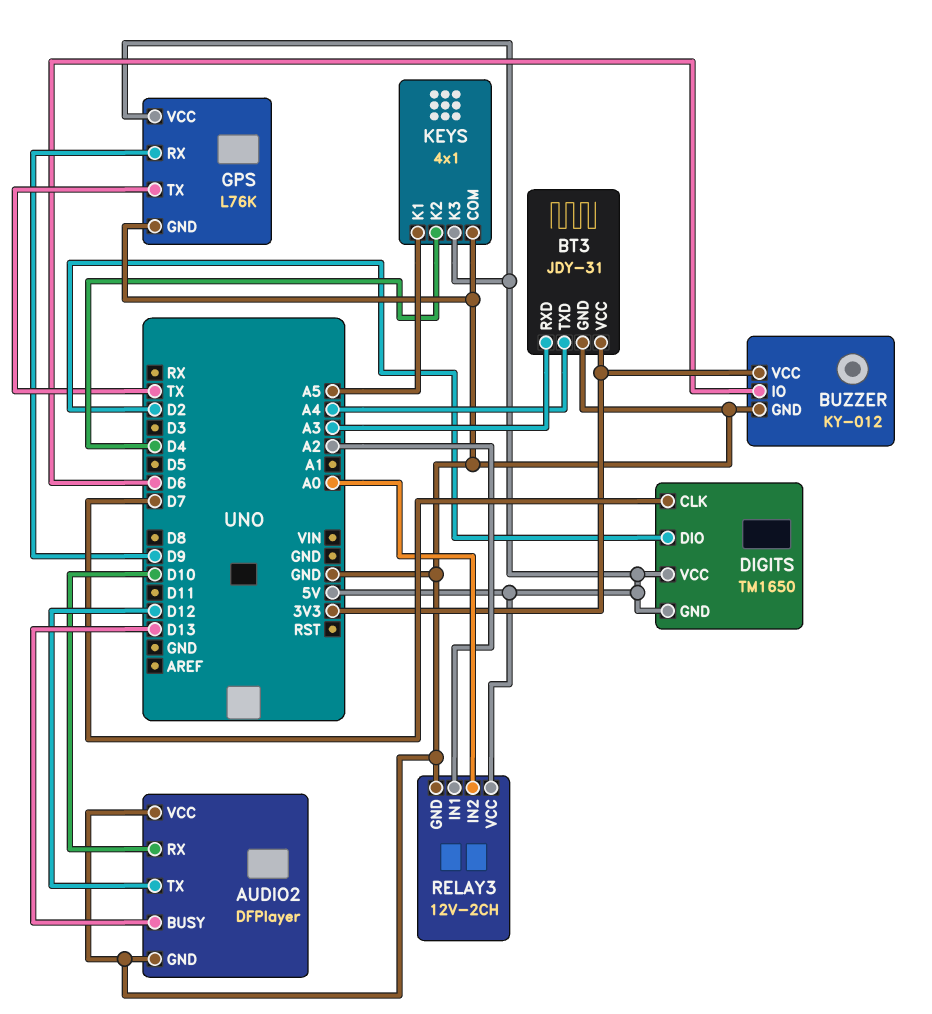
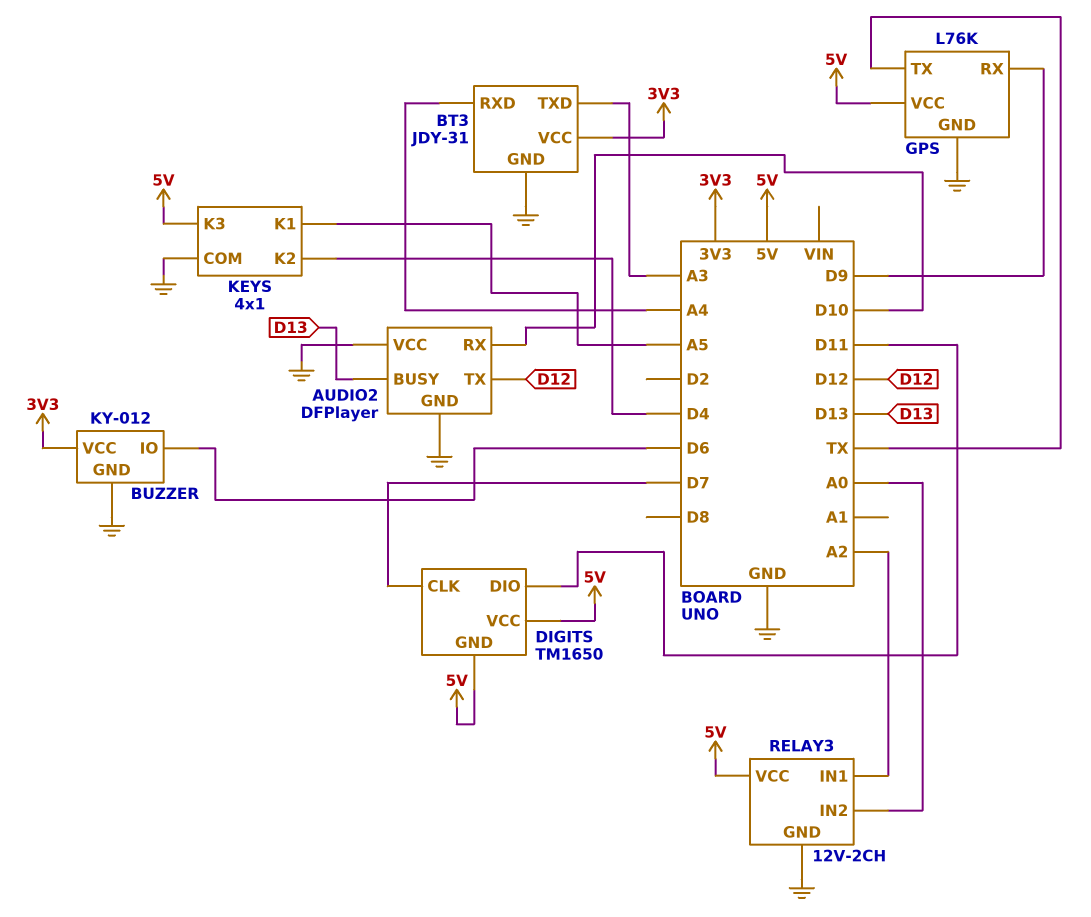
BT3 pin RXD: A3 -> A4
BT3 pin TXD: A4 -> A3
DIGITS pin DIO: D2 -> D11

